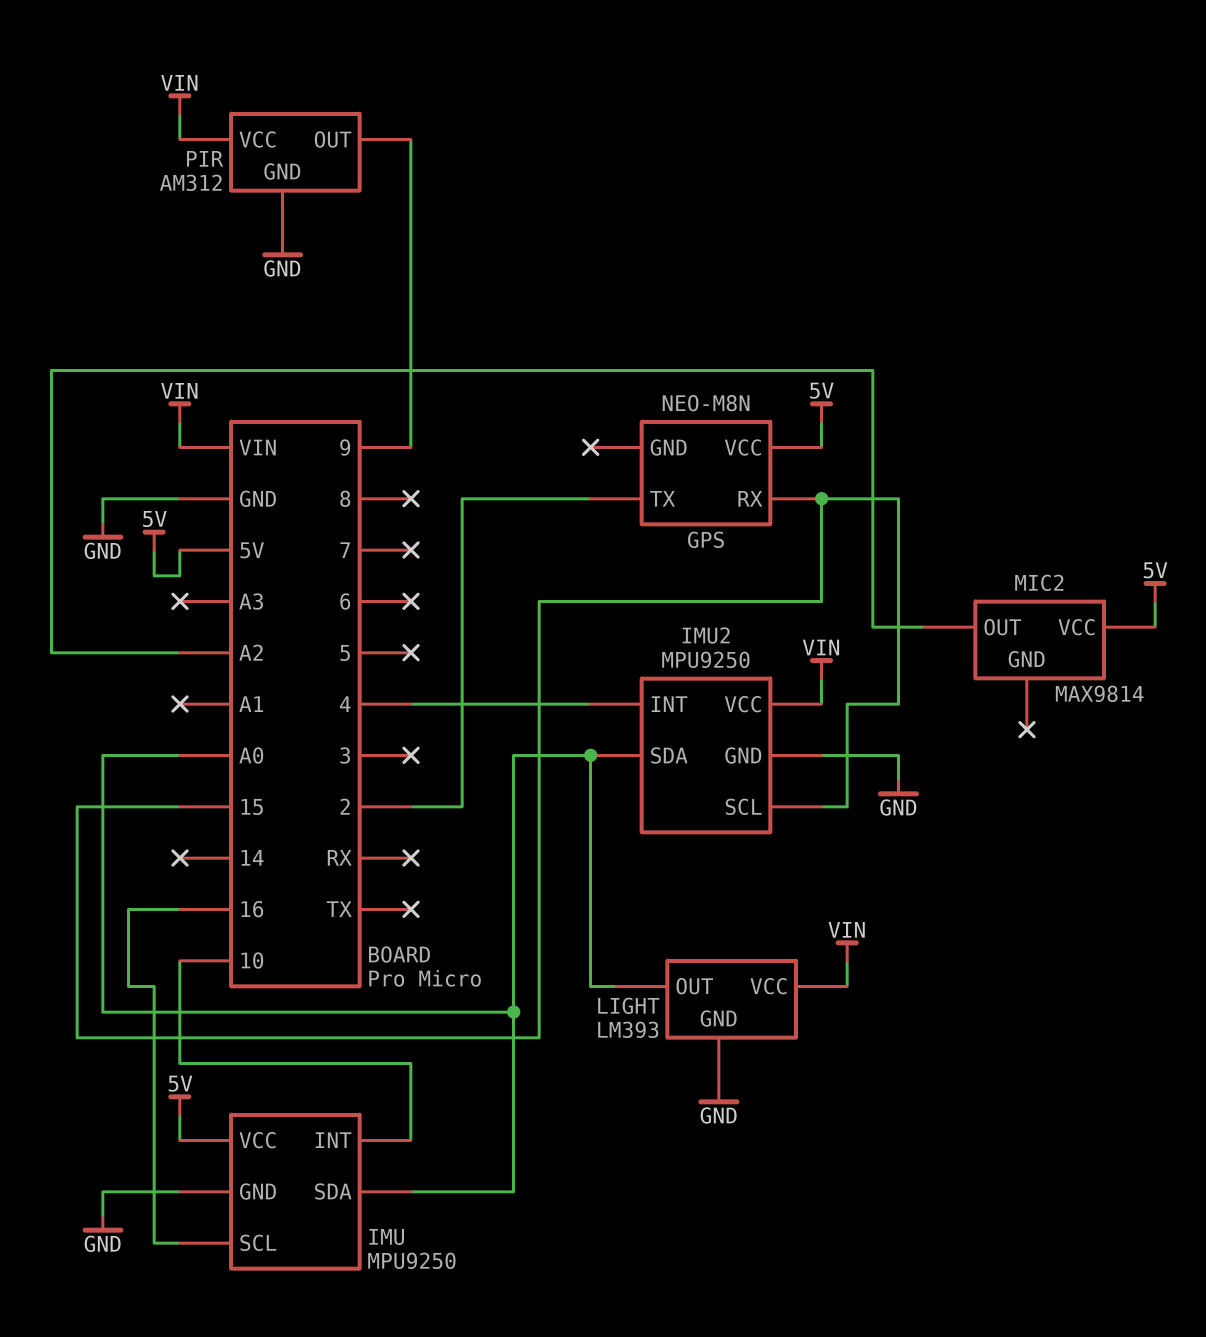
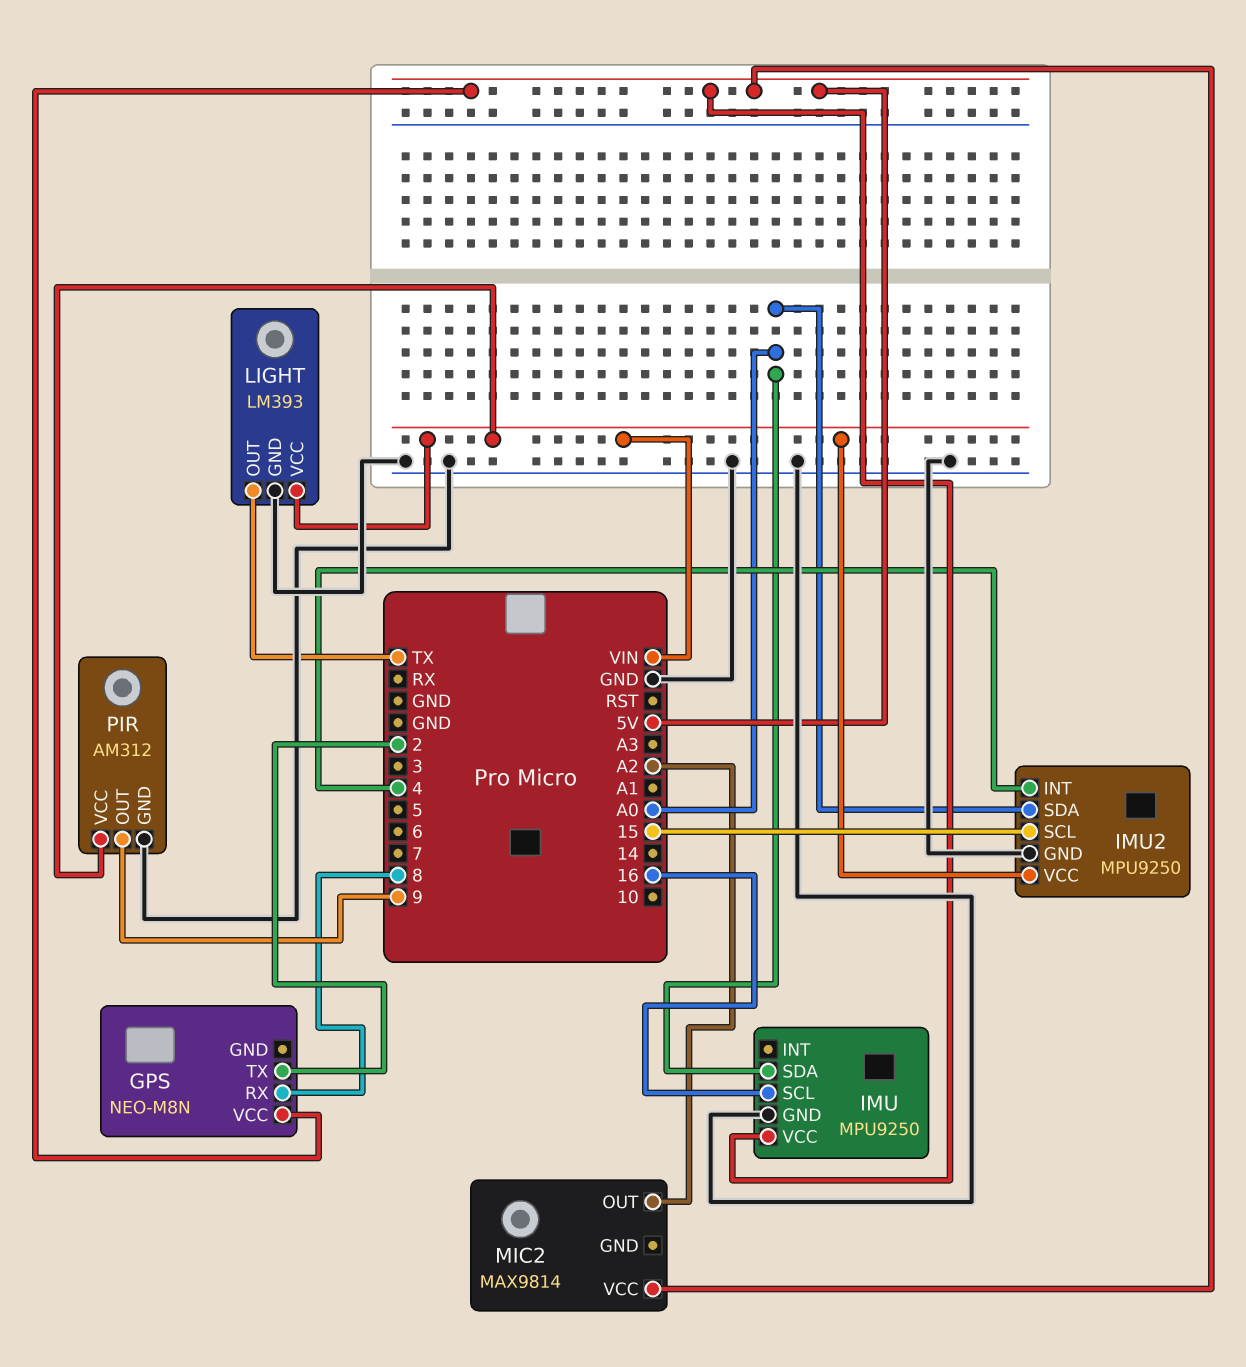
GPS pin RX: 15 -> 8
IMU pin INT: 10 -> none
LIGHT pin OUT: A0 -> TX

